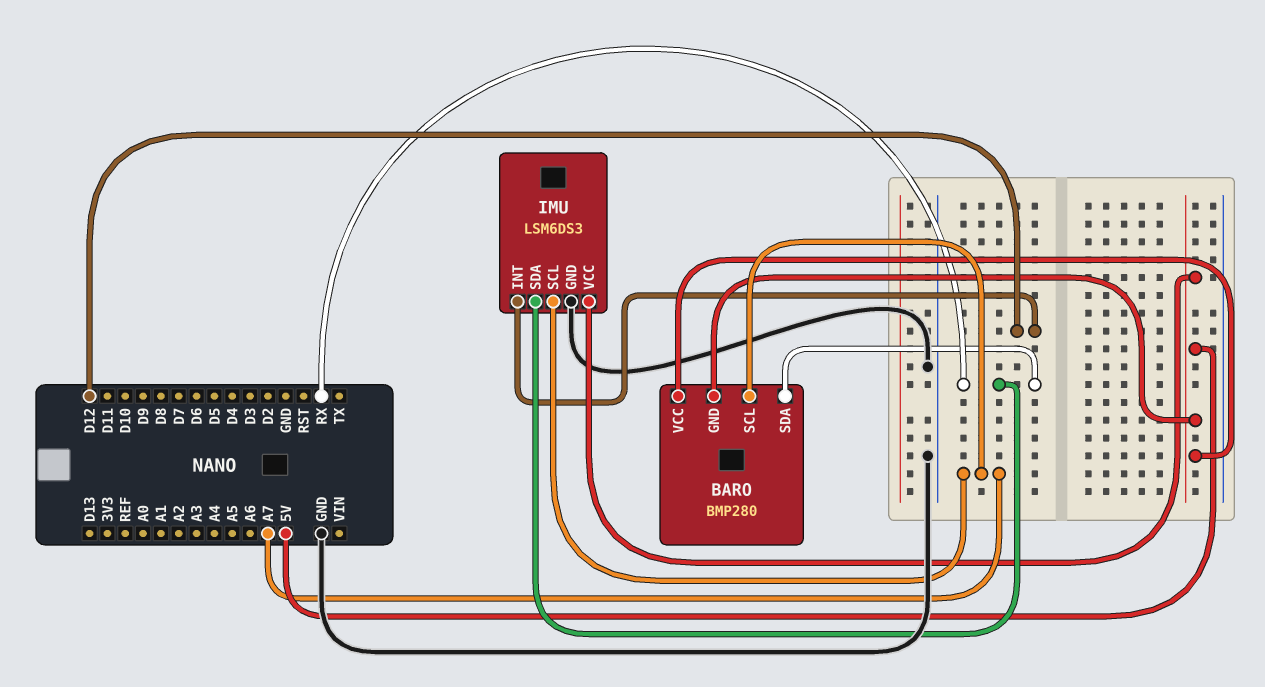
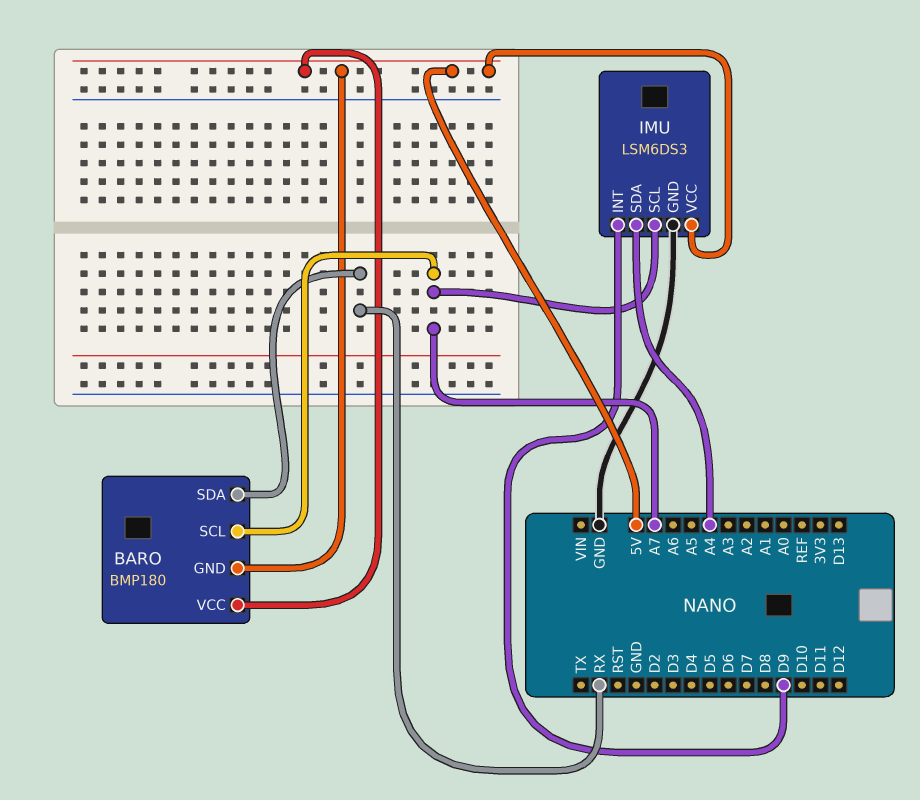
BARO: BMP280 -> BMP180
IMU pin INT: D12 -> D9
IMU pin SDA: RX -> A4

